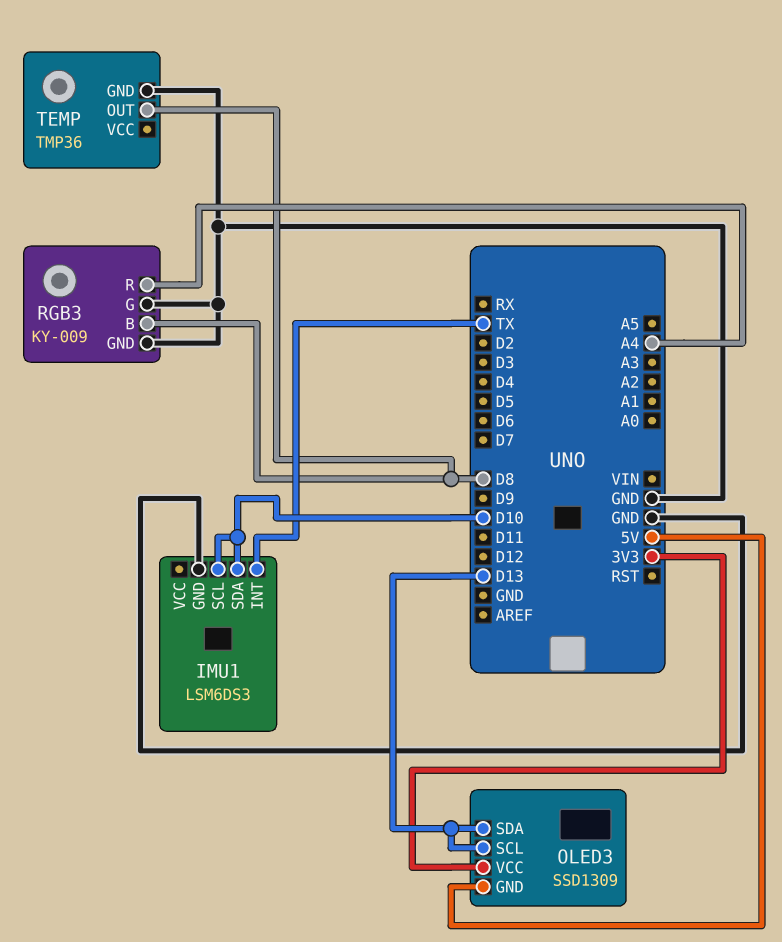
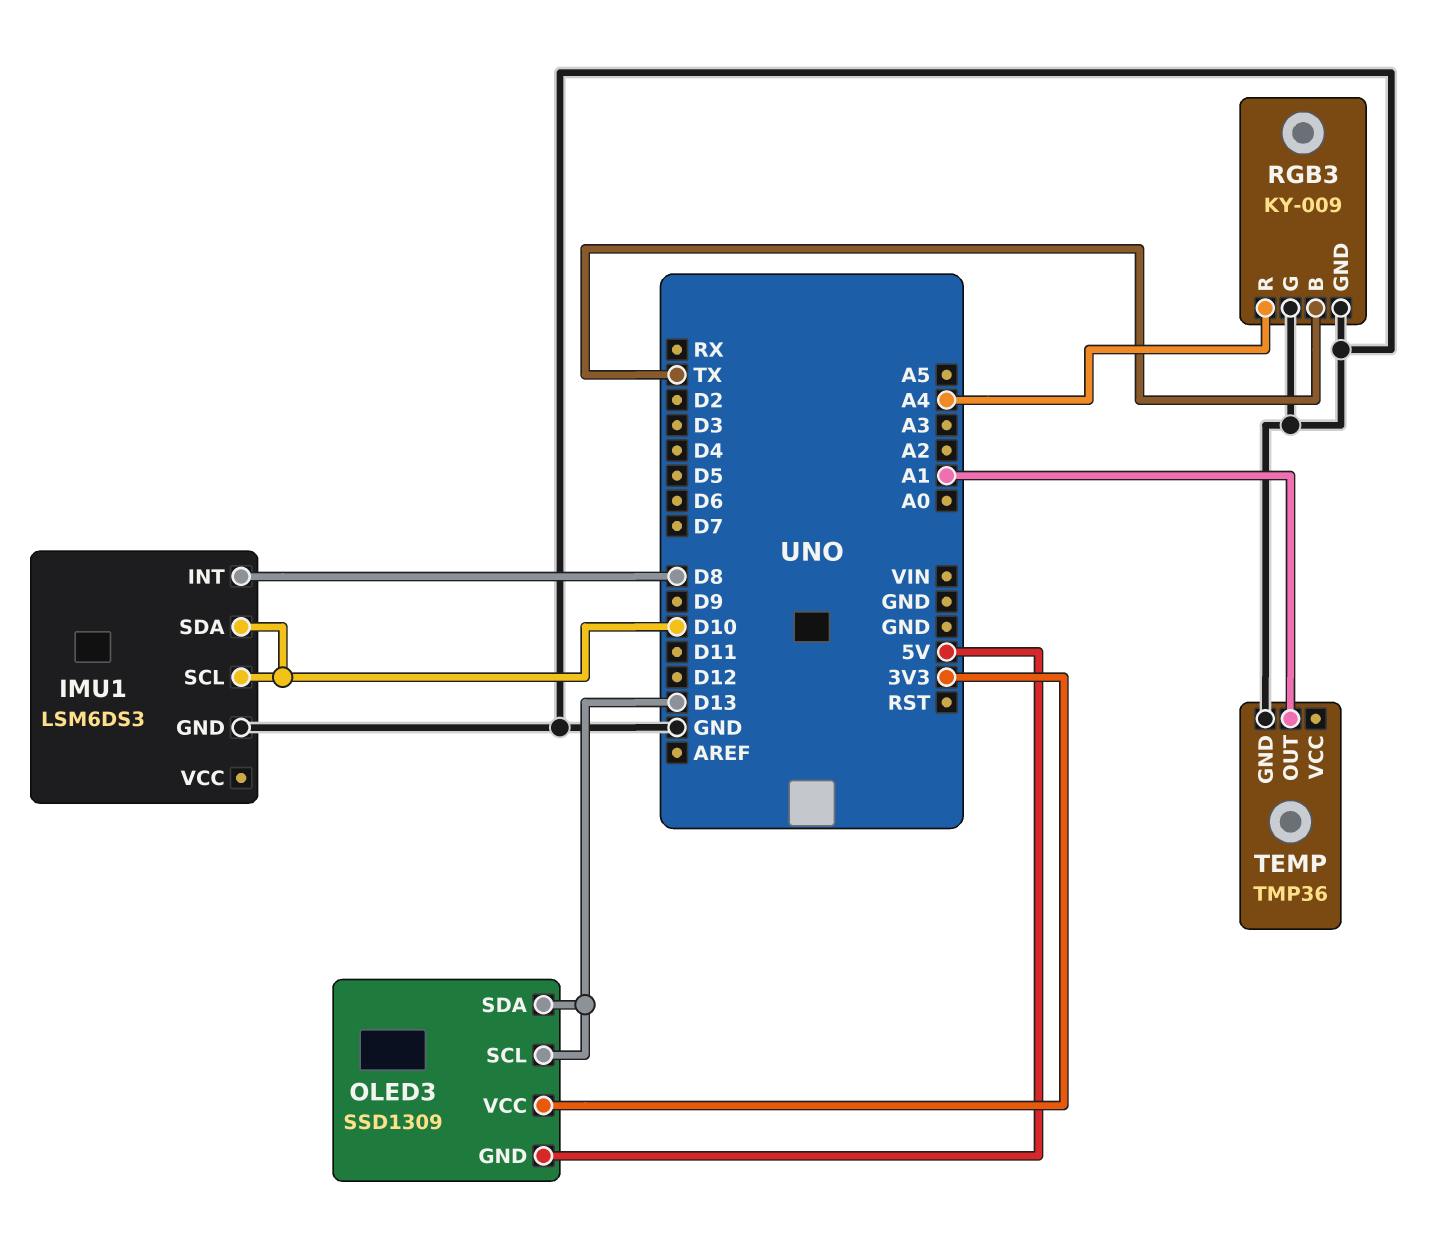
IMU1 pin INT: TX -> D8
RGB3 pin B: D8 -> TX
TEMP pin OUT: D8 -> A1

